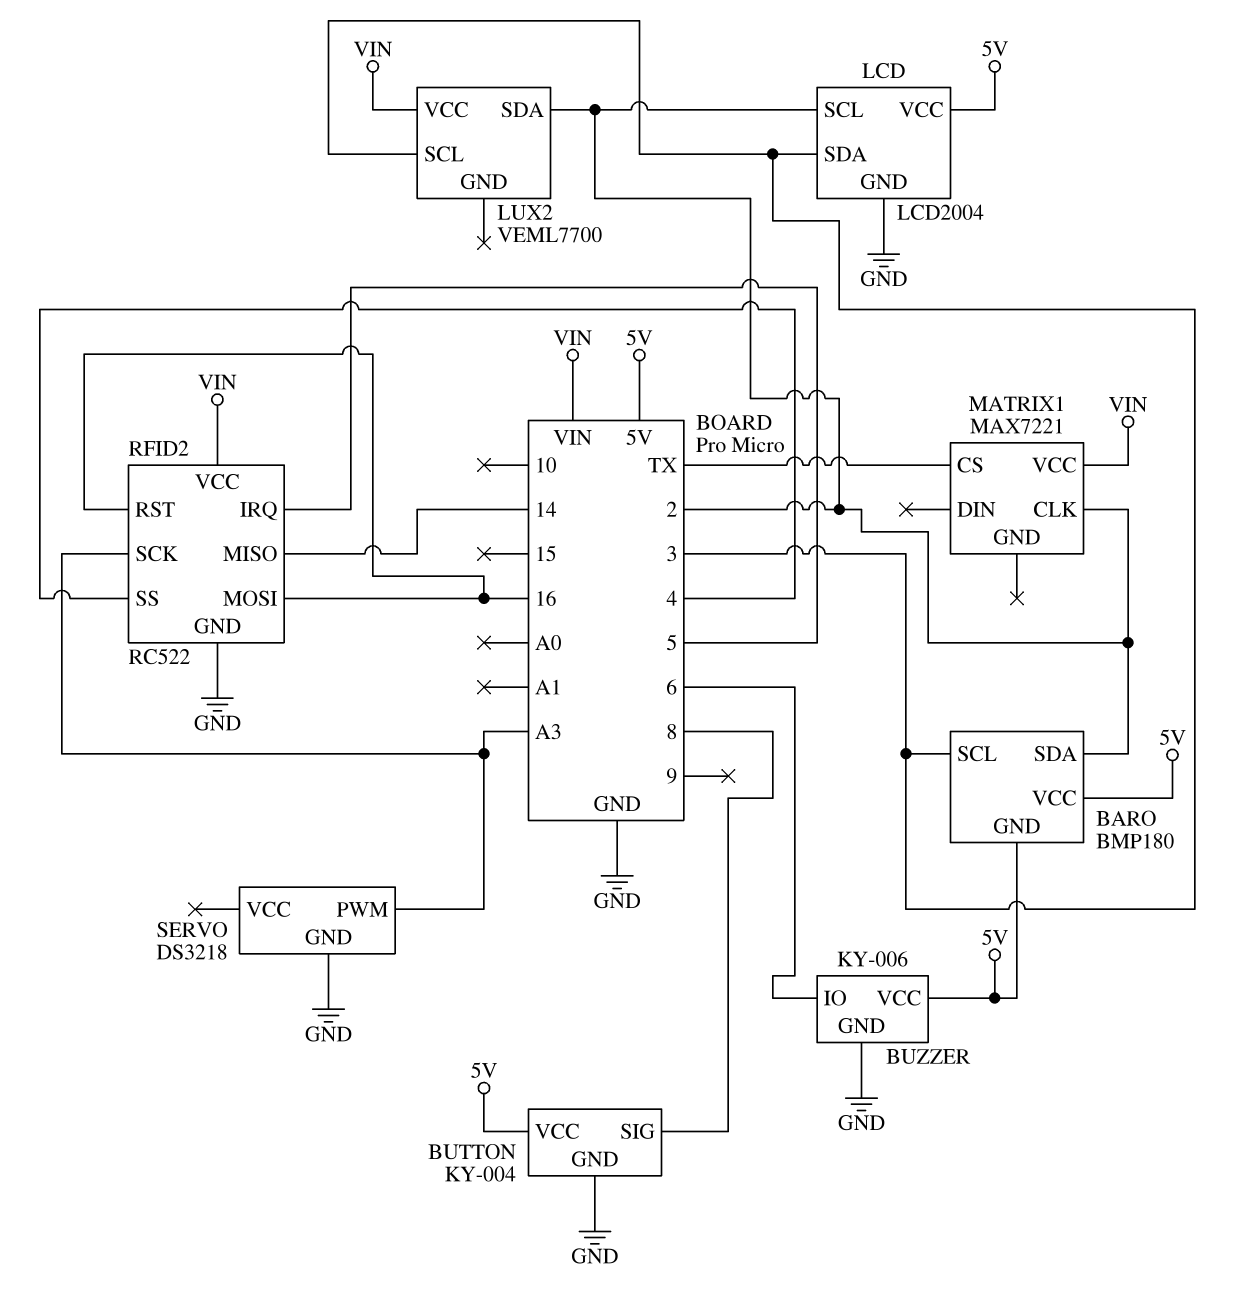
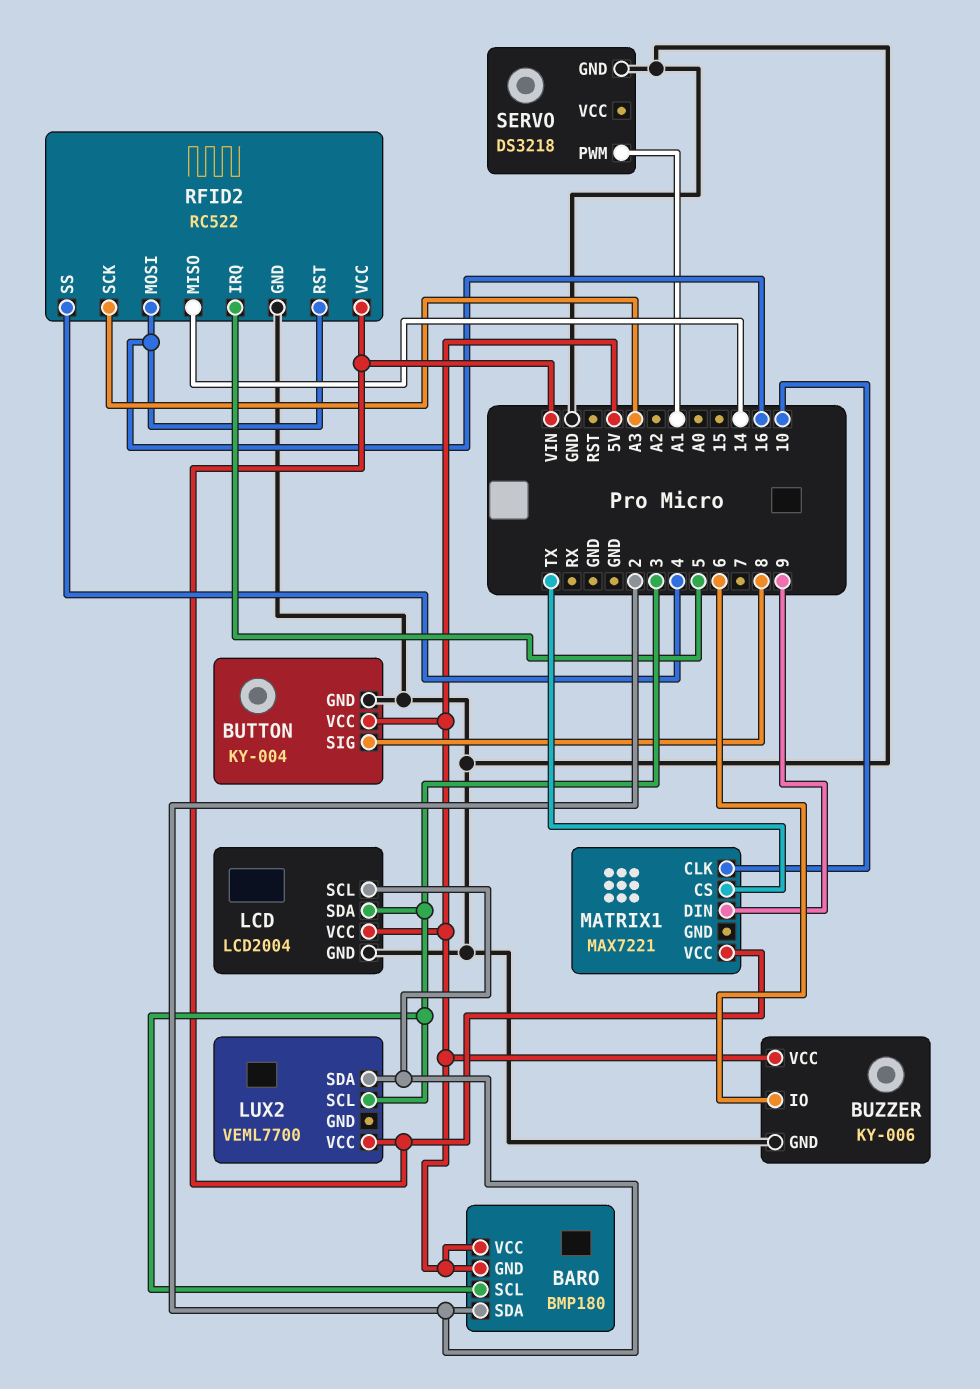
MATRIX1 pin CLK: 2 -> 10
MATRIX1 pin DIN: none -> 9
SERVO pin PWM: A3 -> A1

